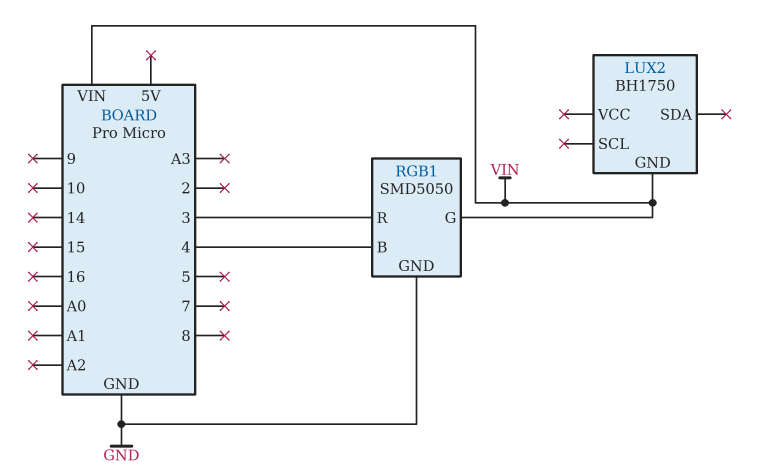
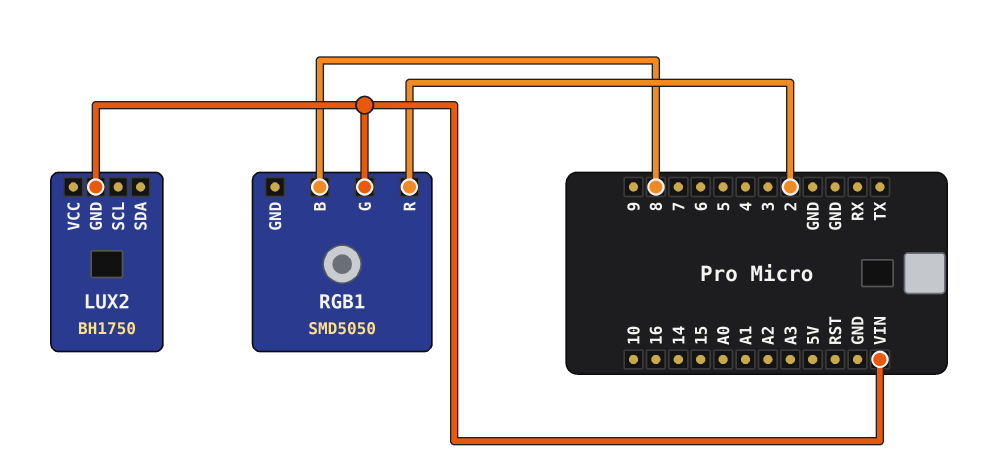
RGB1 pin B: 4 -> 8
RGB1 pin GND: GND -> none
RGB1 pin R: 3 -> 2

